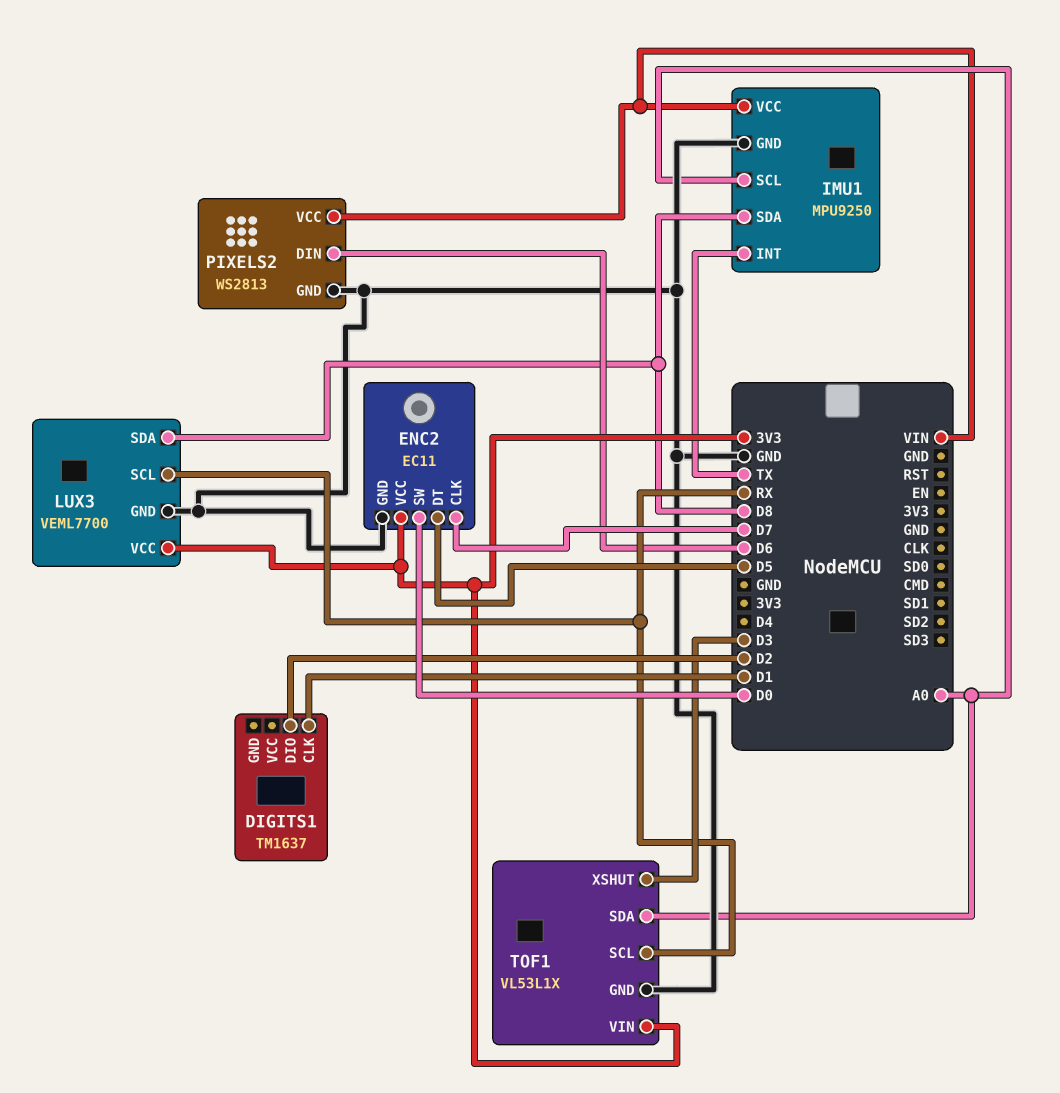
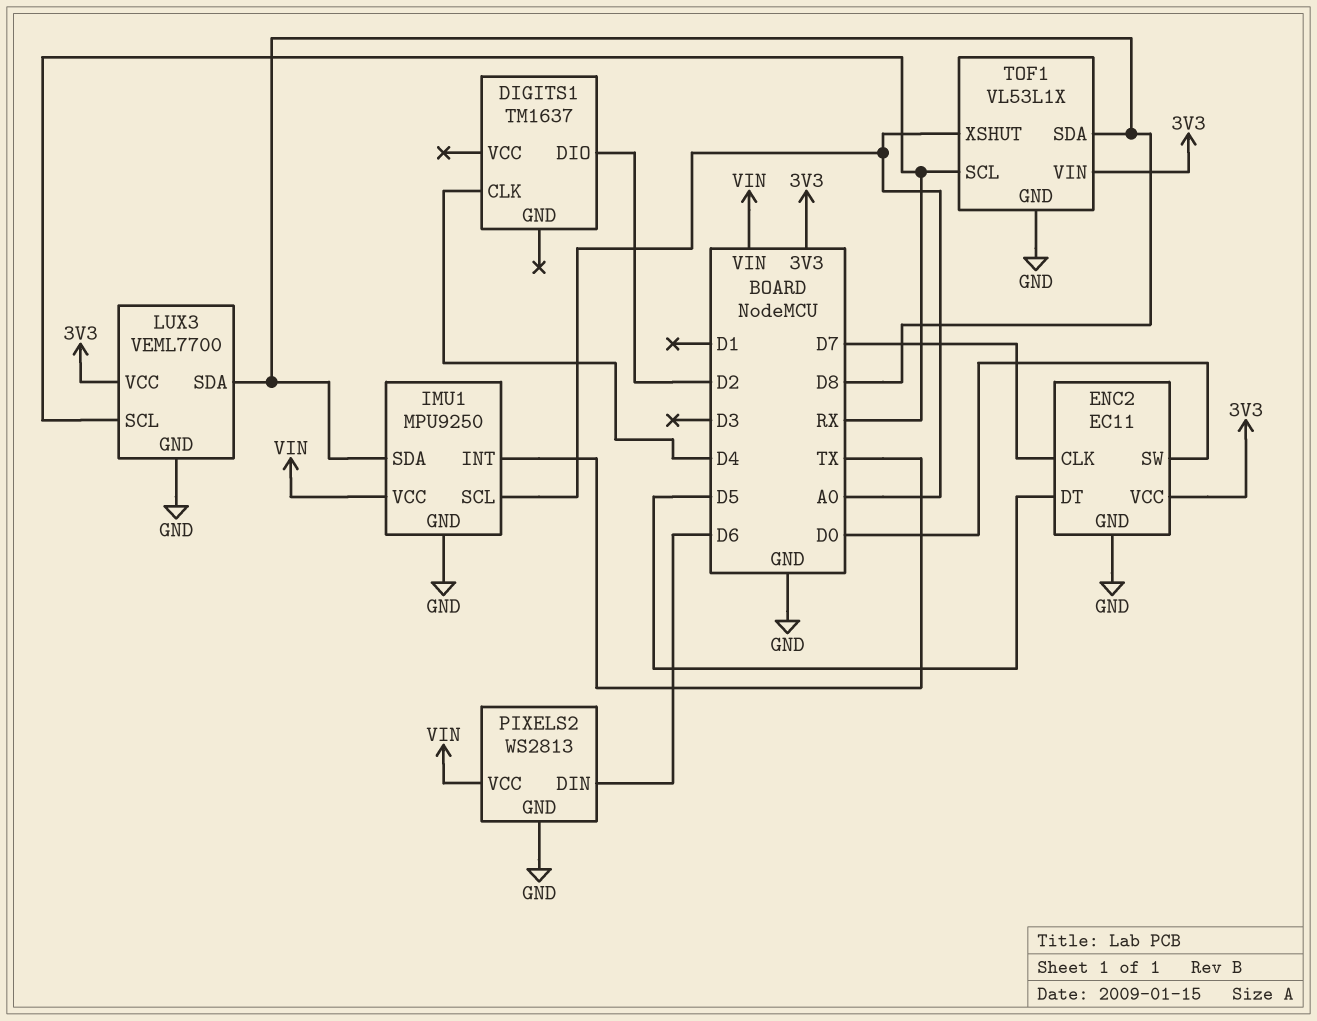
DIGITS1 pin CLK: D1 -> D4
TOF1 pin SDA: A0 -> D8
TOF1 pin XSHUT: D3 -> A0

